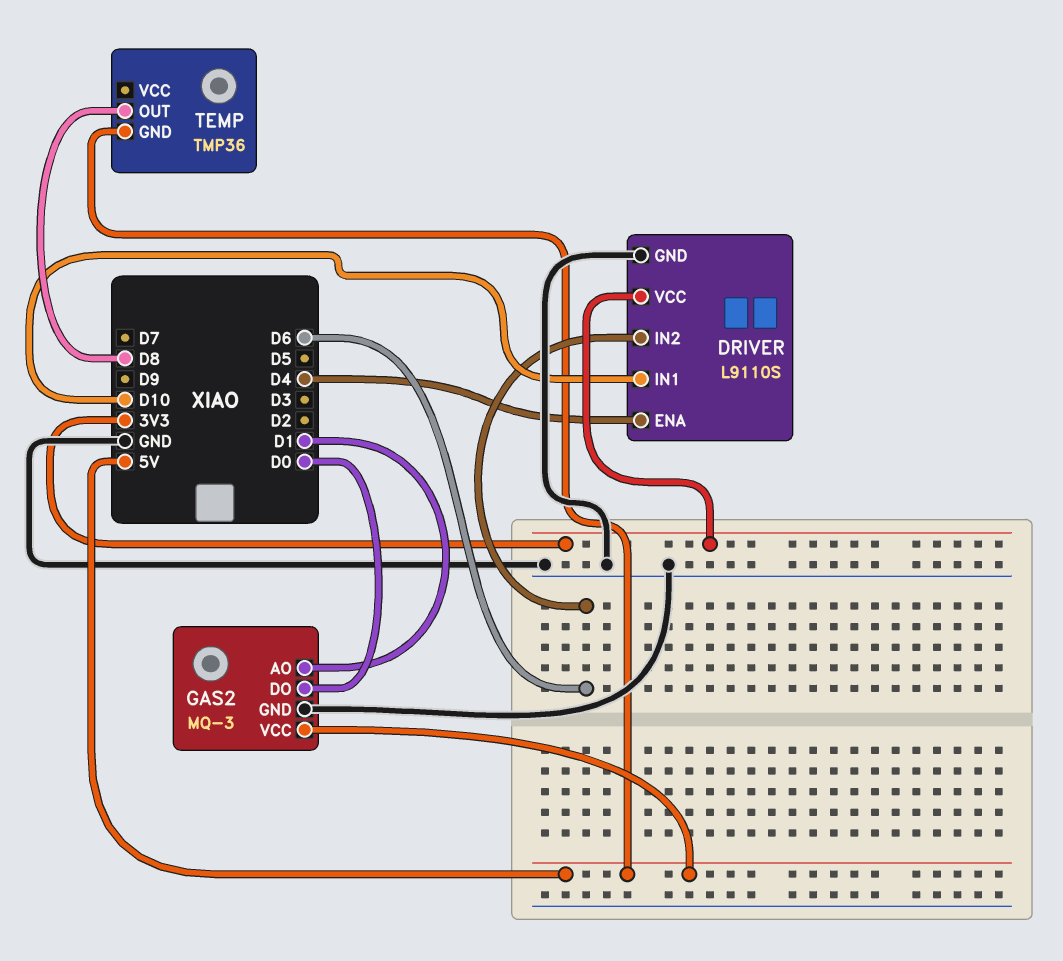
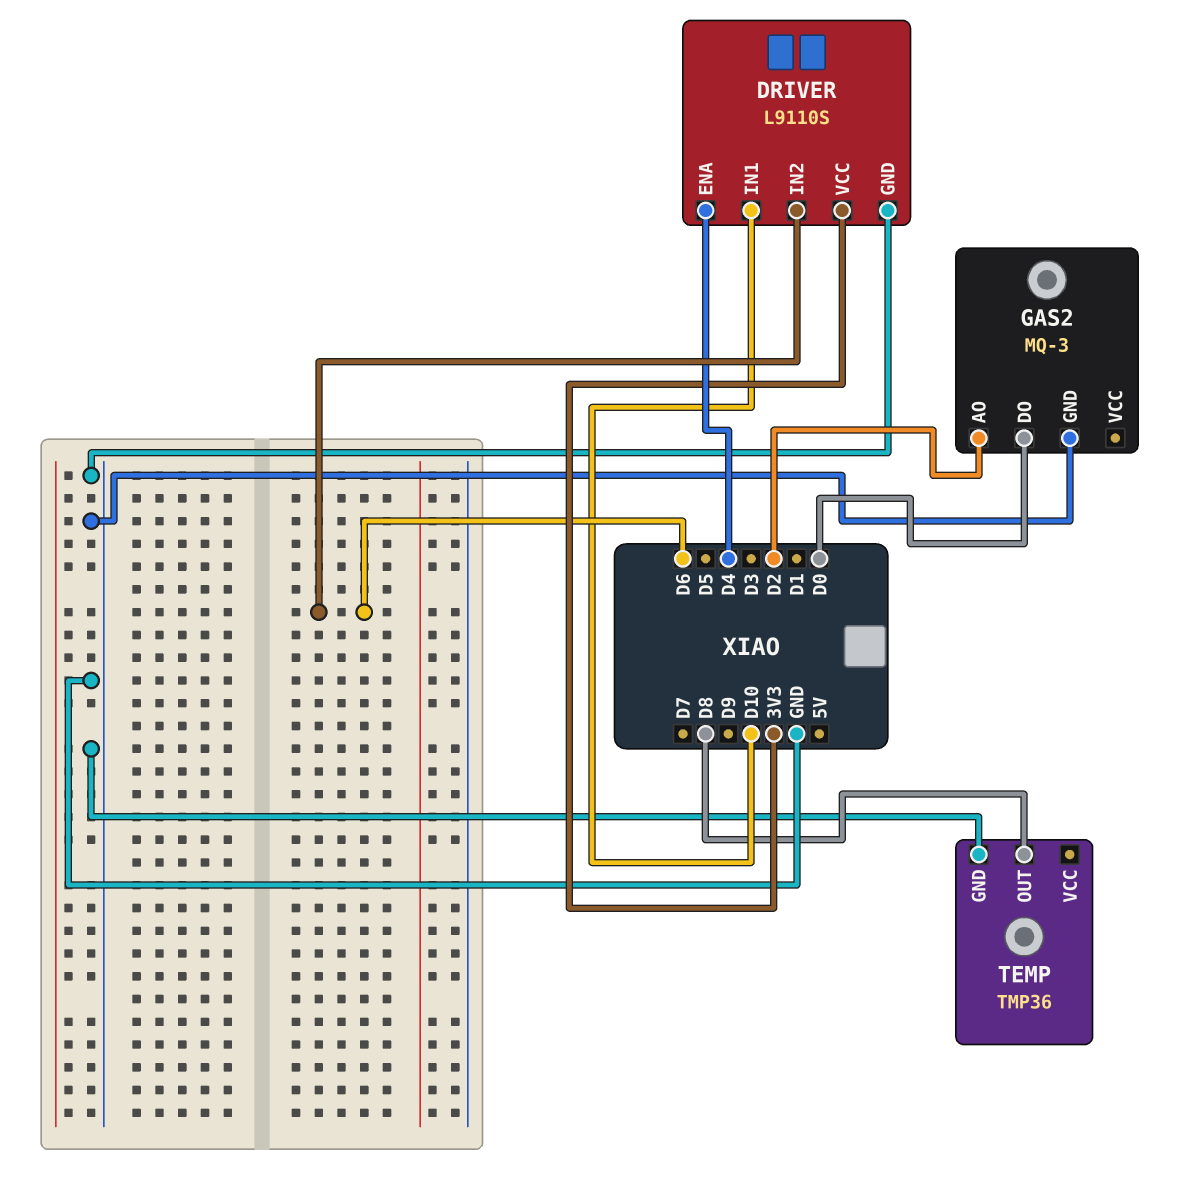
GAS2 pin AO: D1 -> D2
GAS2 pin VCC: 5V -> none
TEMP pin GND: 5V -> GND

